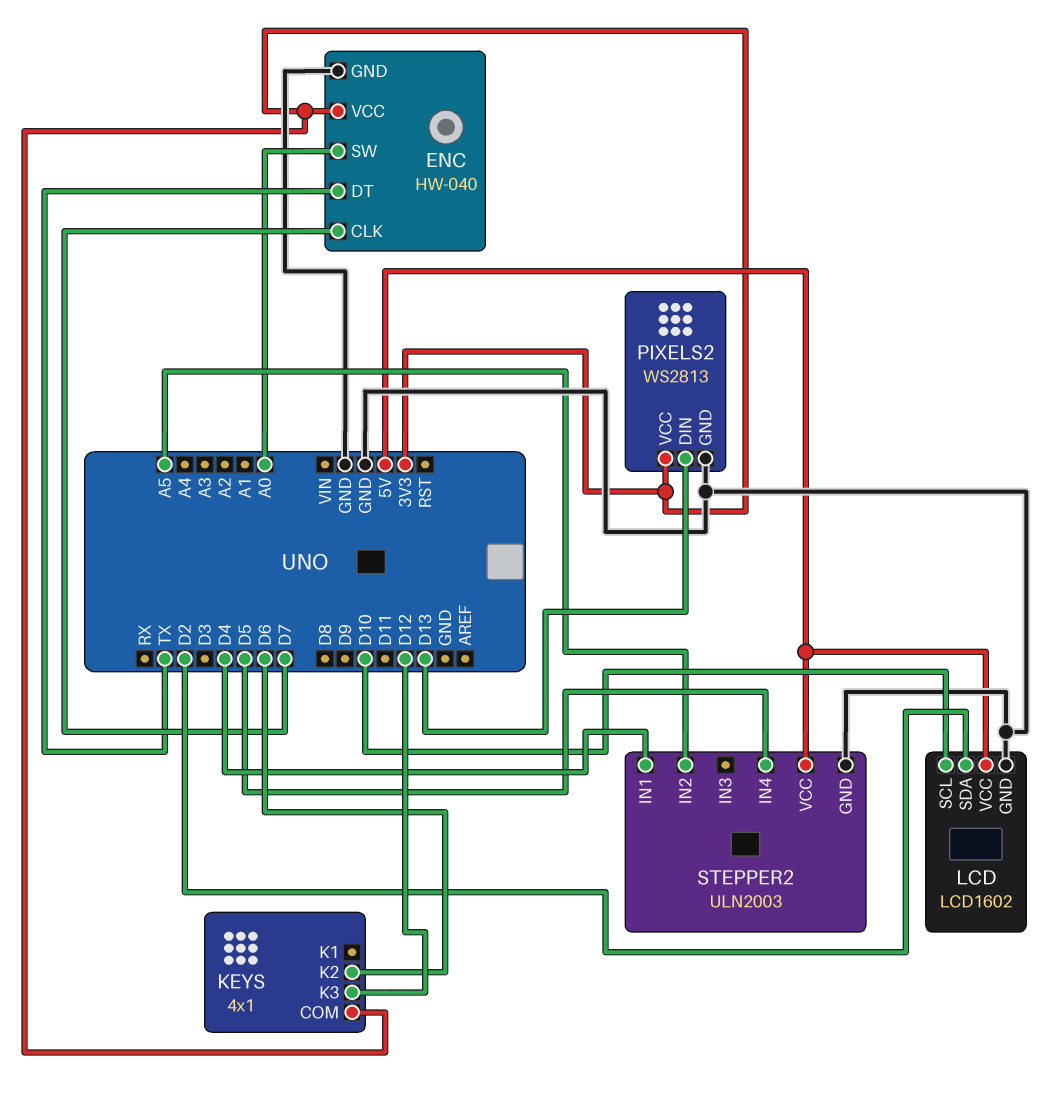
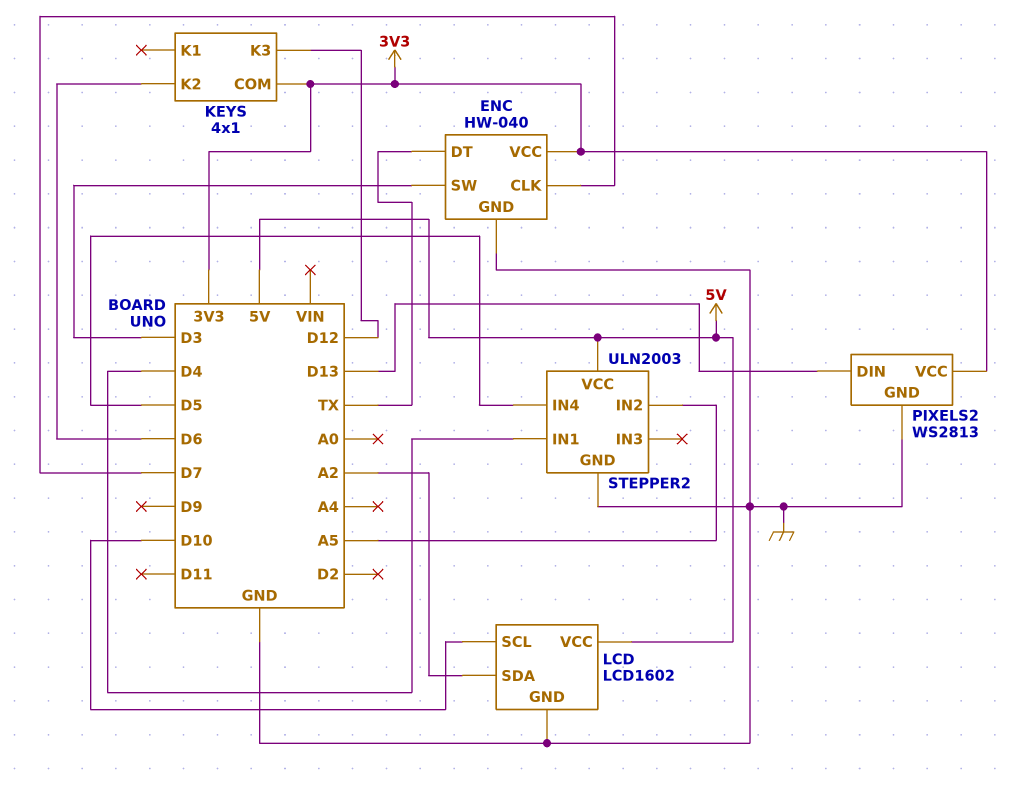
ENC pin SW: A0 -> D3
LCD pin SDA: D2 -> A2

